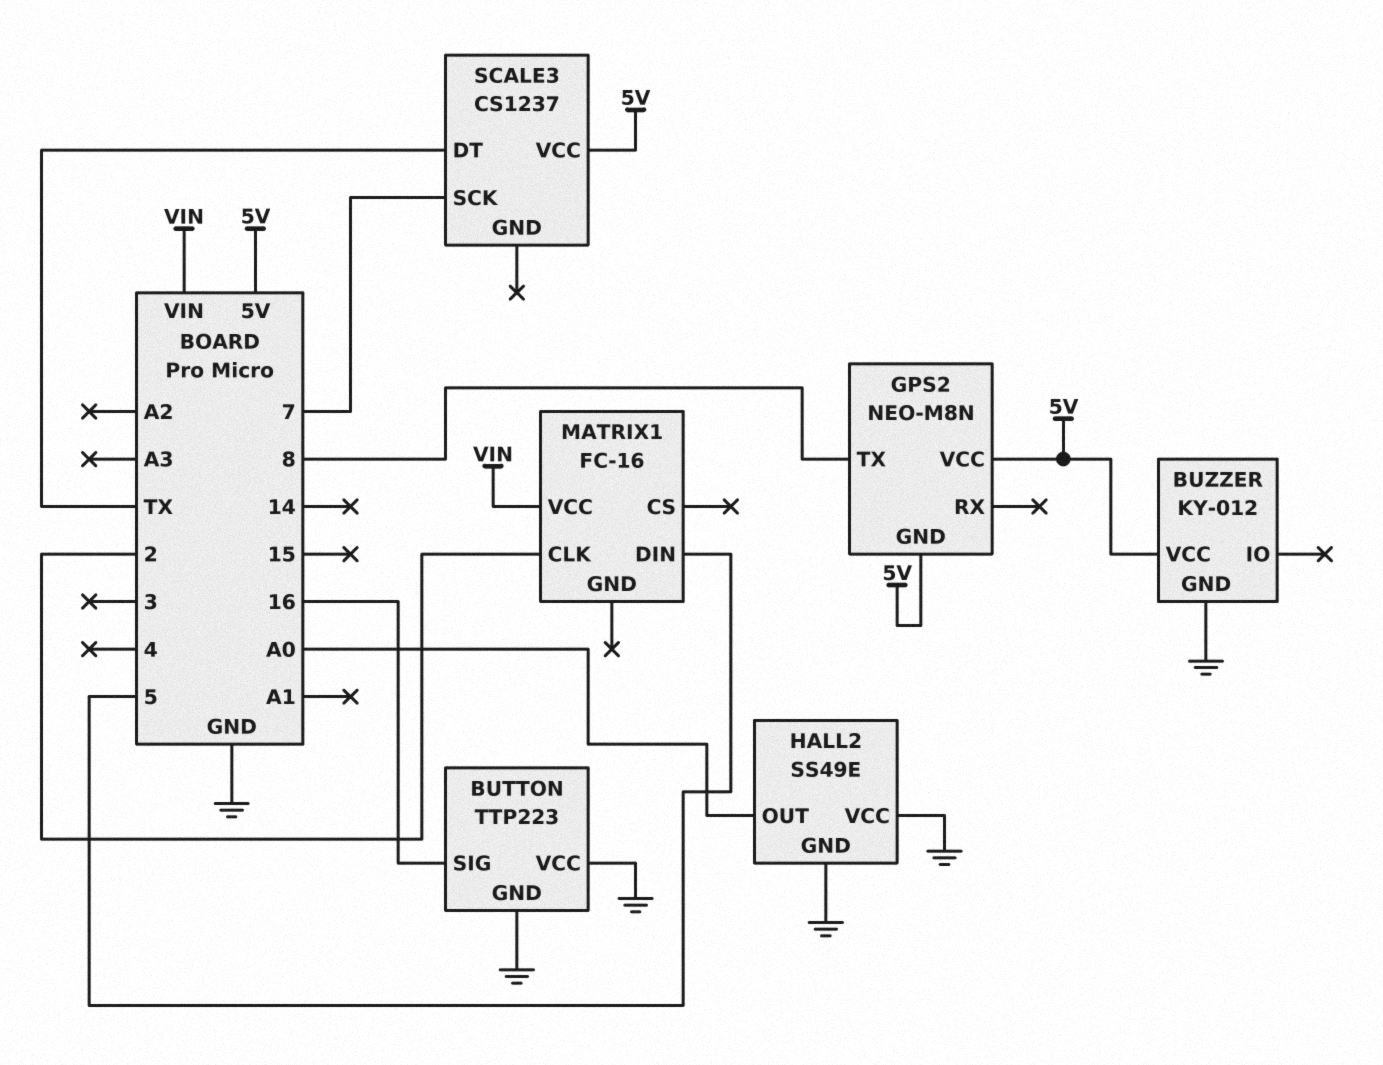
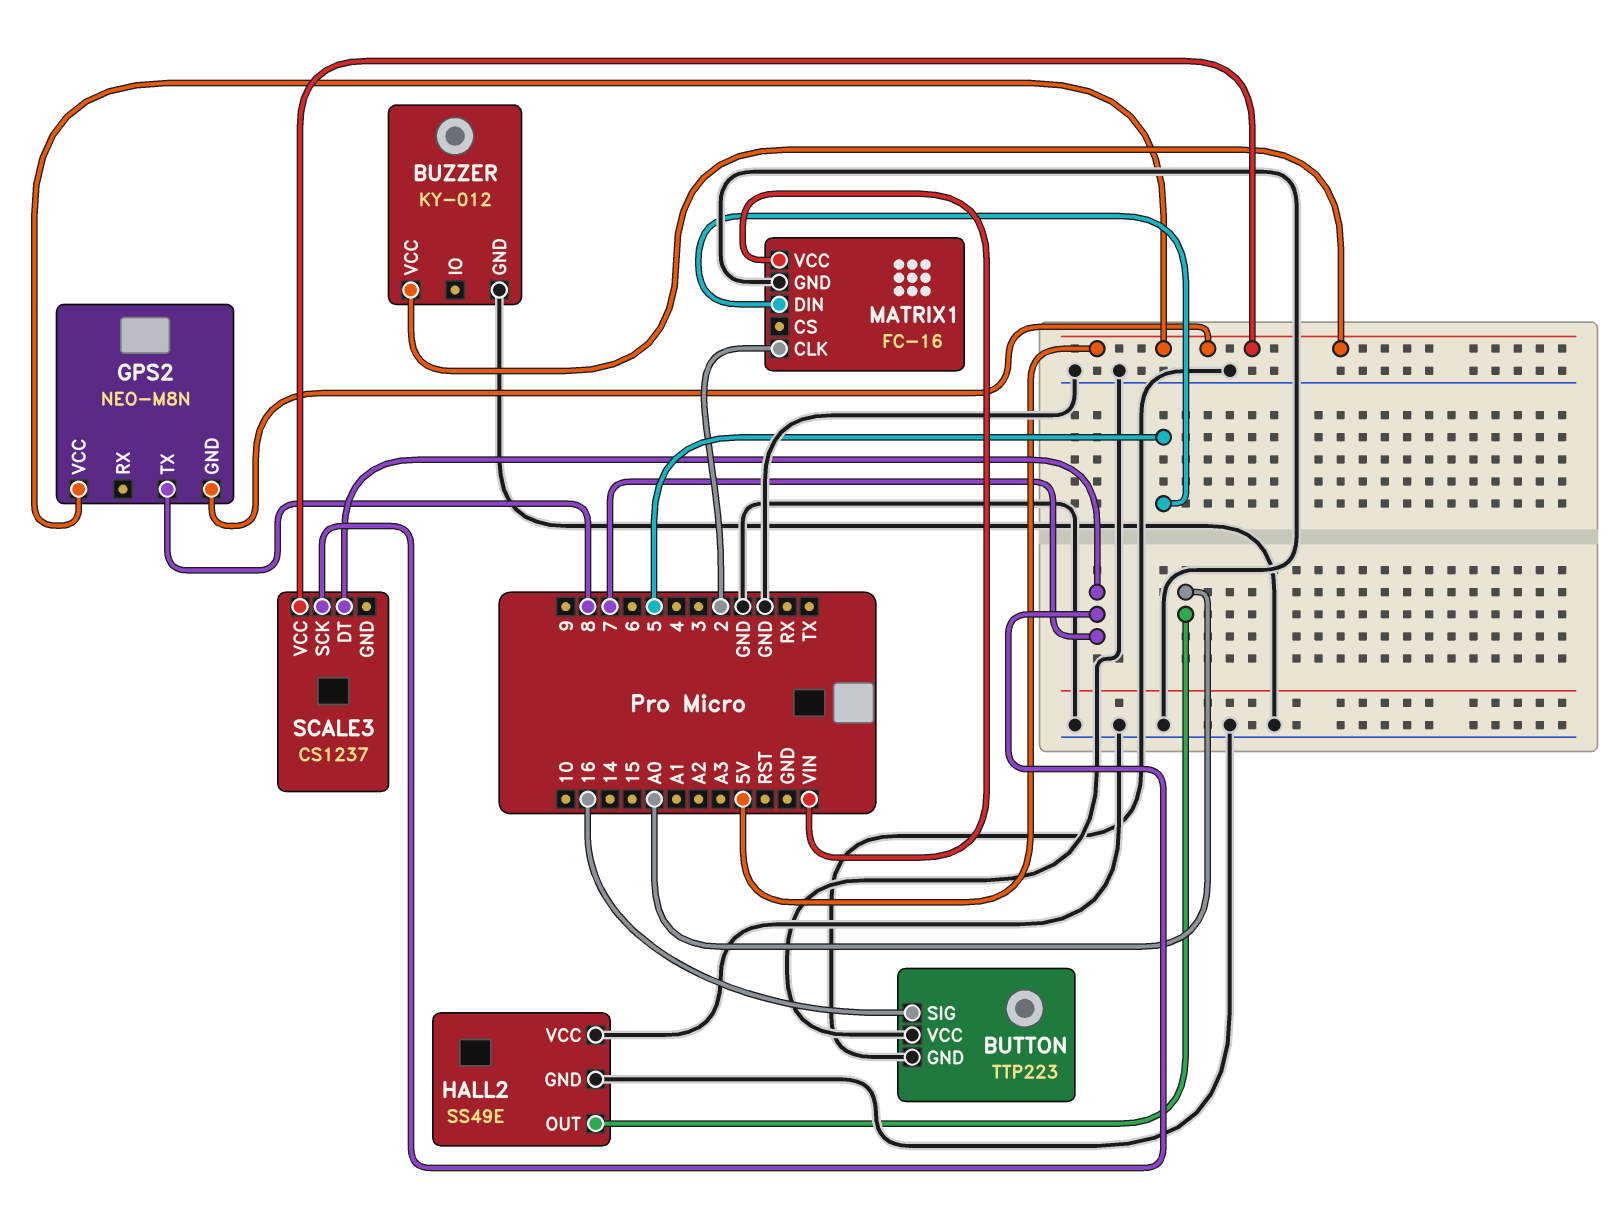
MATRIX1 pin GND: none -> GND
SCALE3 pin DT: TX -> 7

